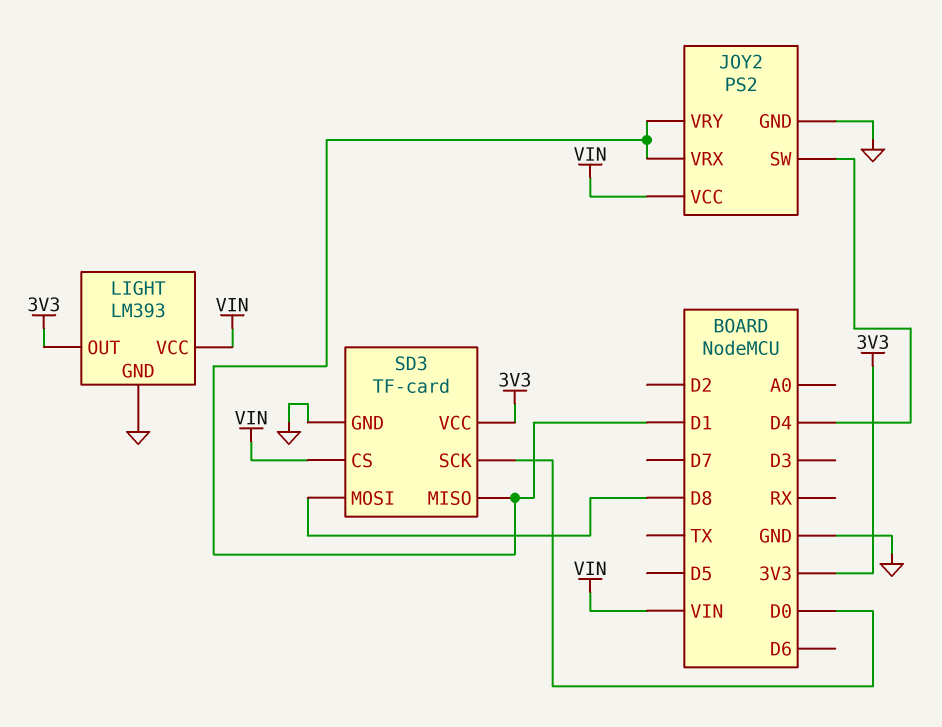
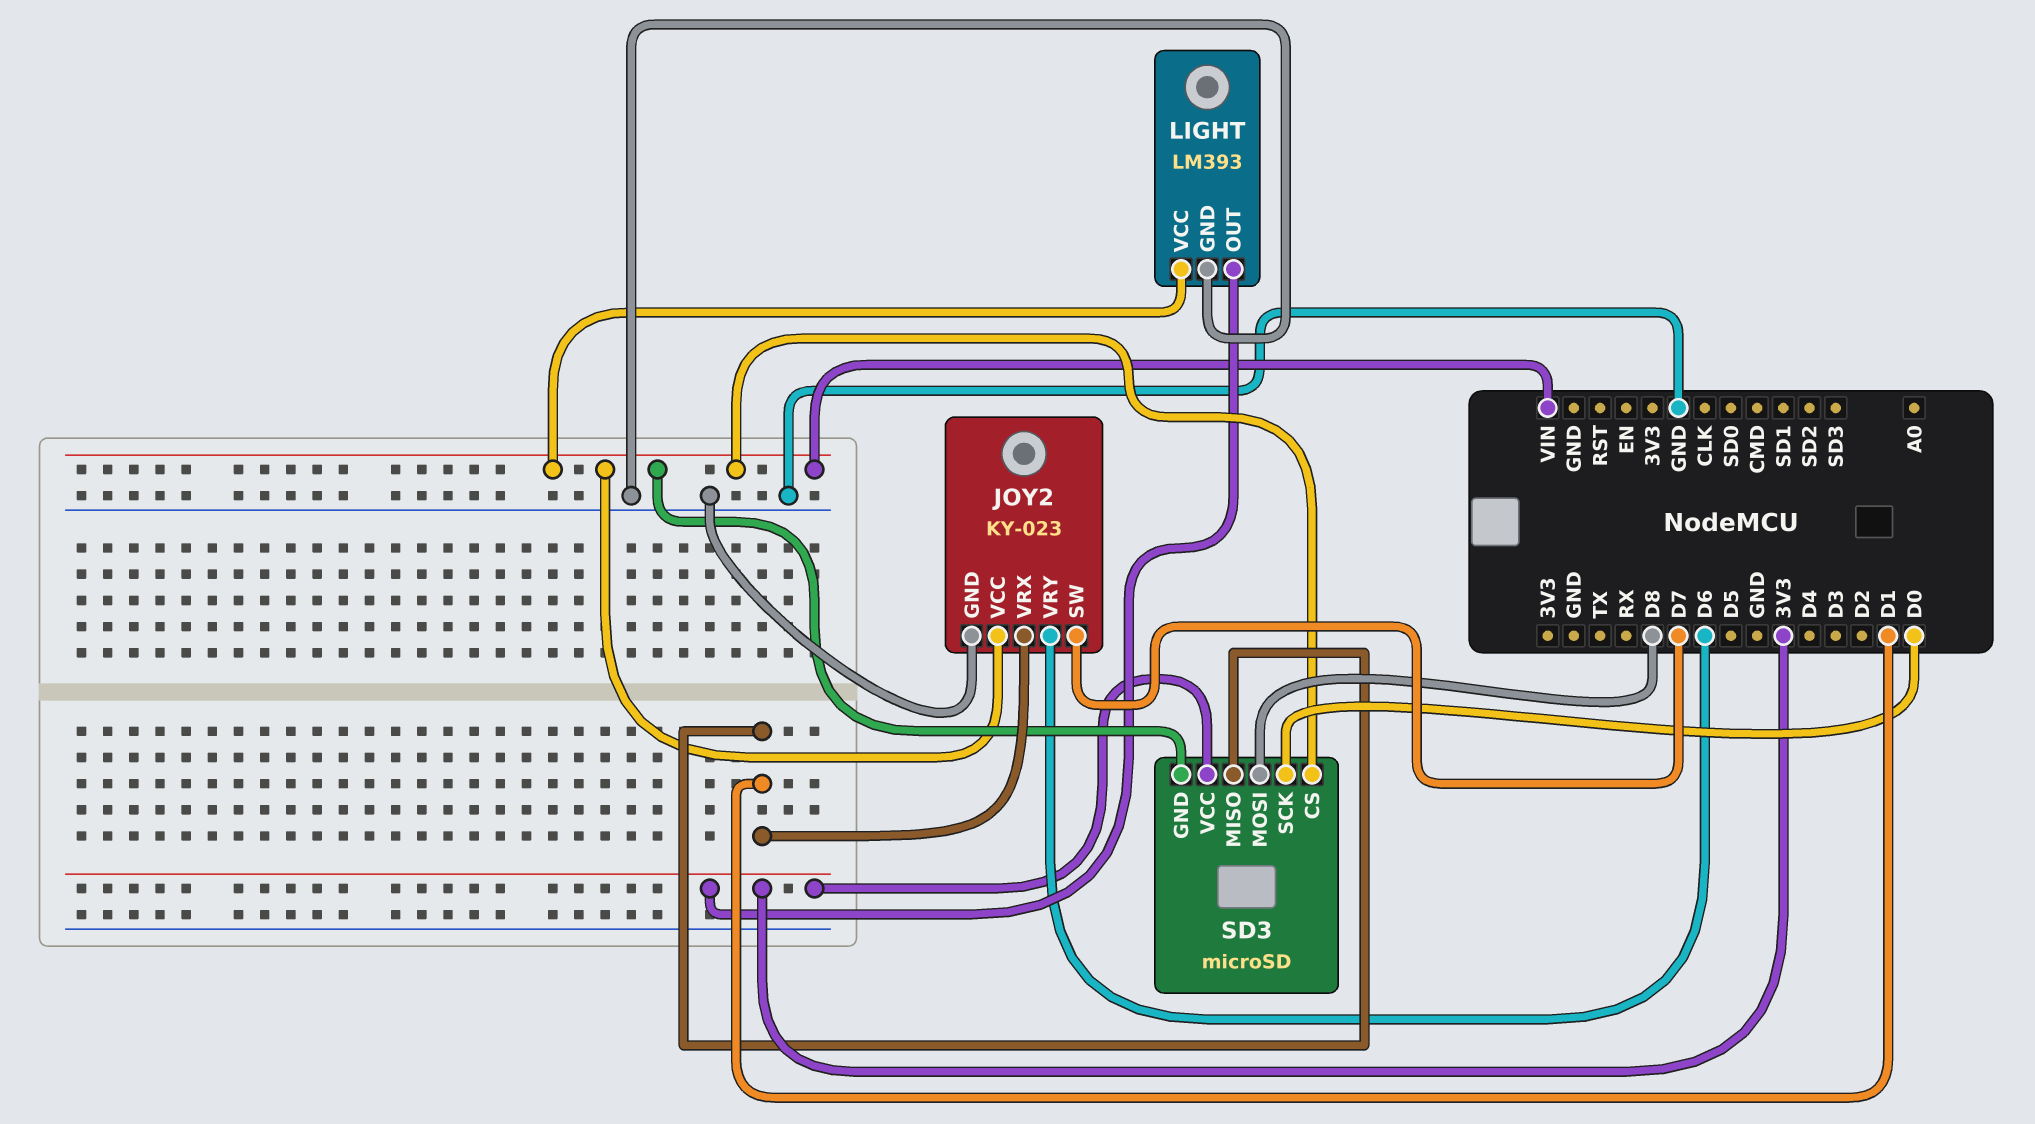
JOY2: PS2 -> KY-023
JOY2 pin SW: D4 -> D7
JOY2 pin VRY: D1 -> D6
SD3: TF-card -> microSD
SD3 pin GND: GND -> VIN

